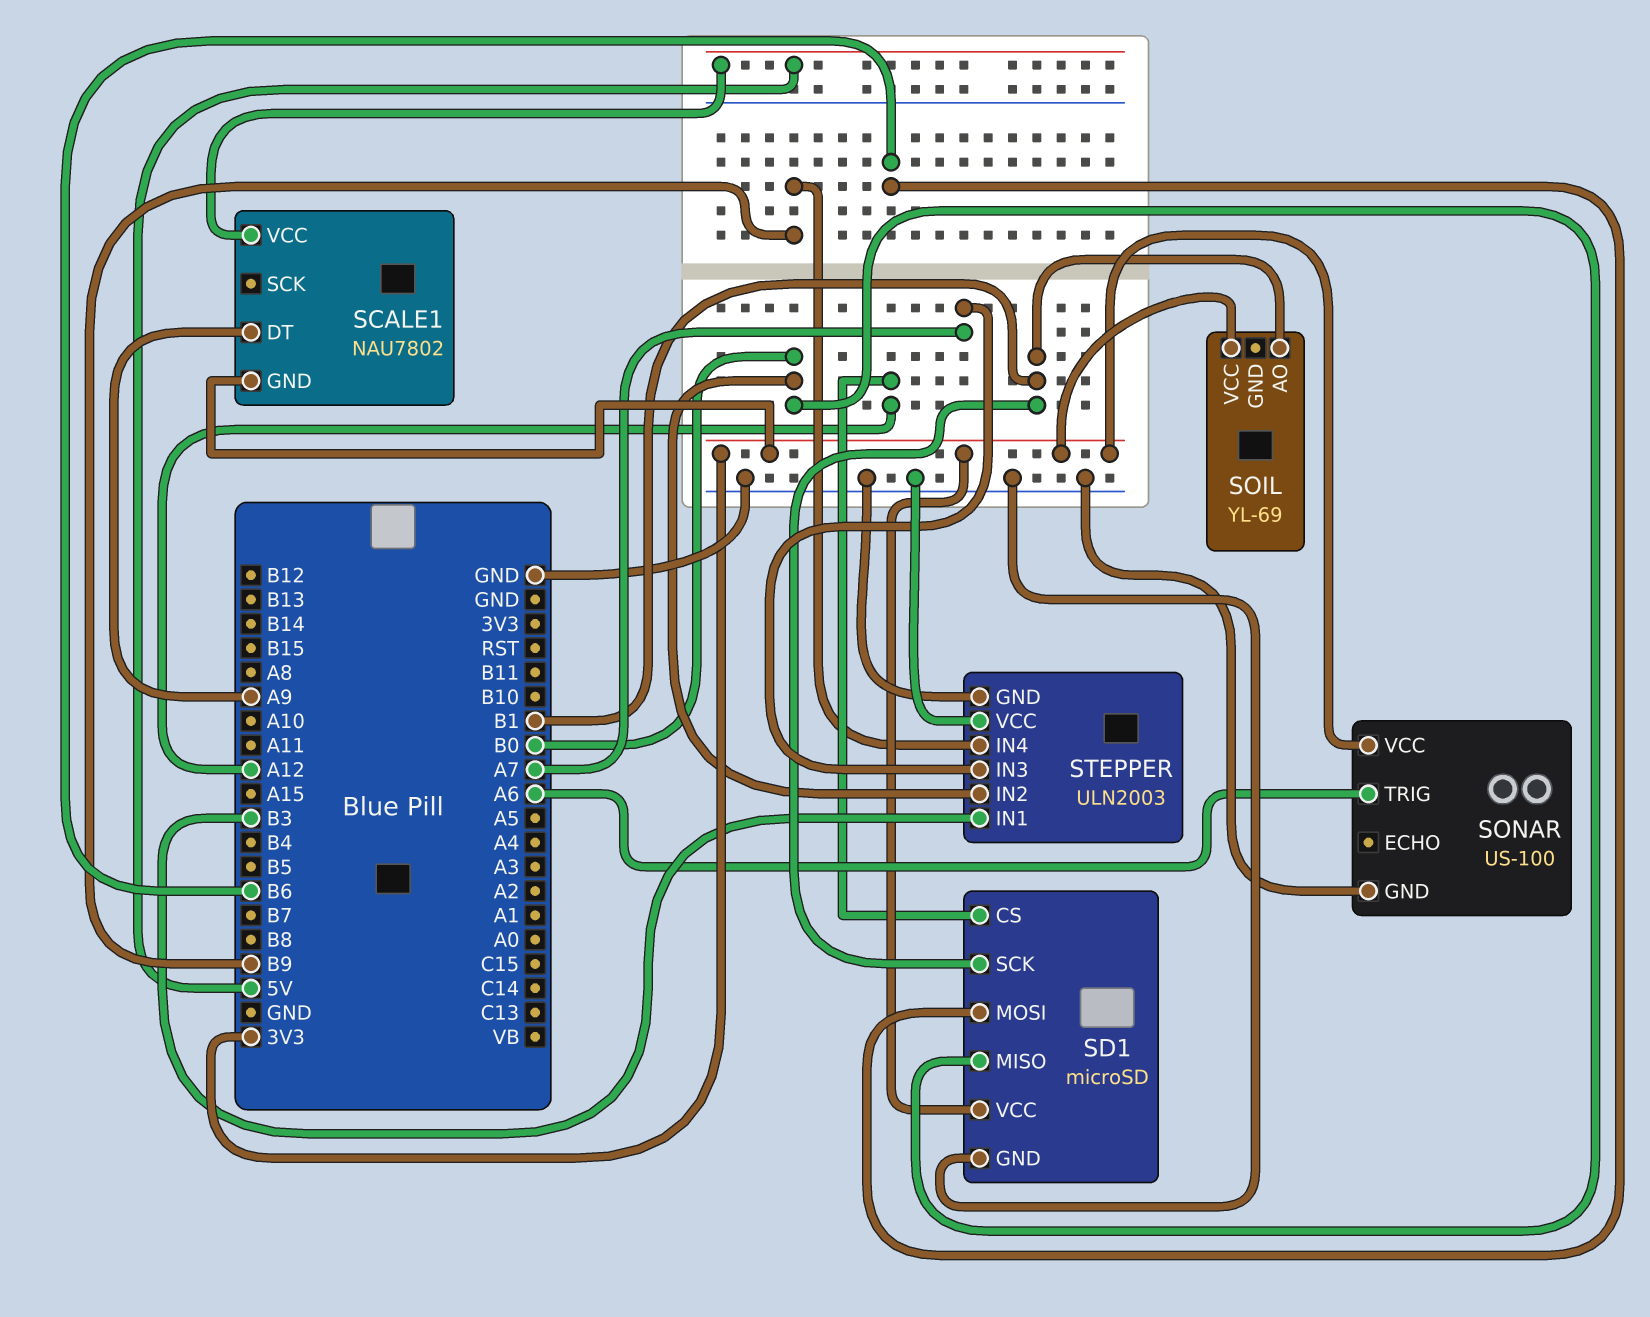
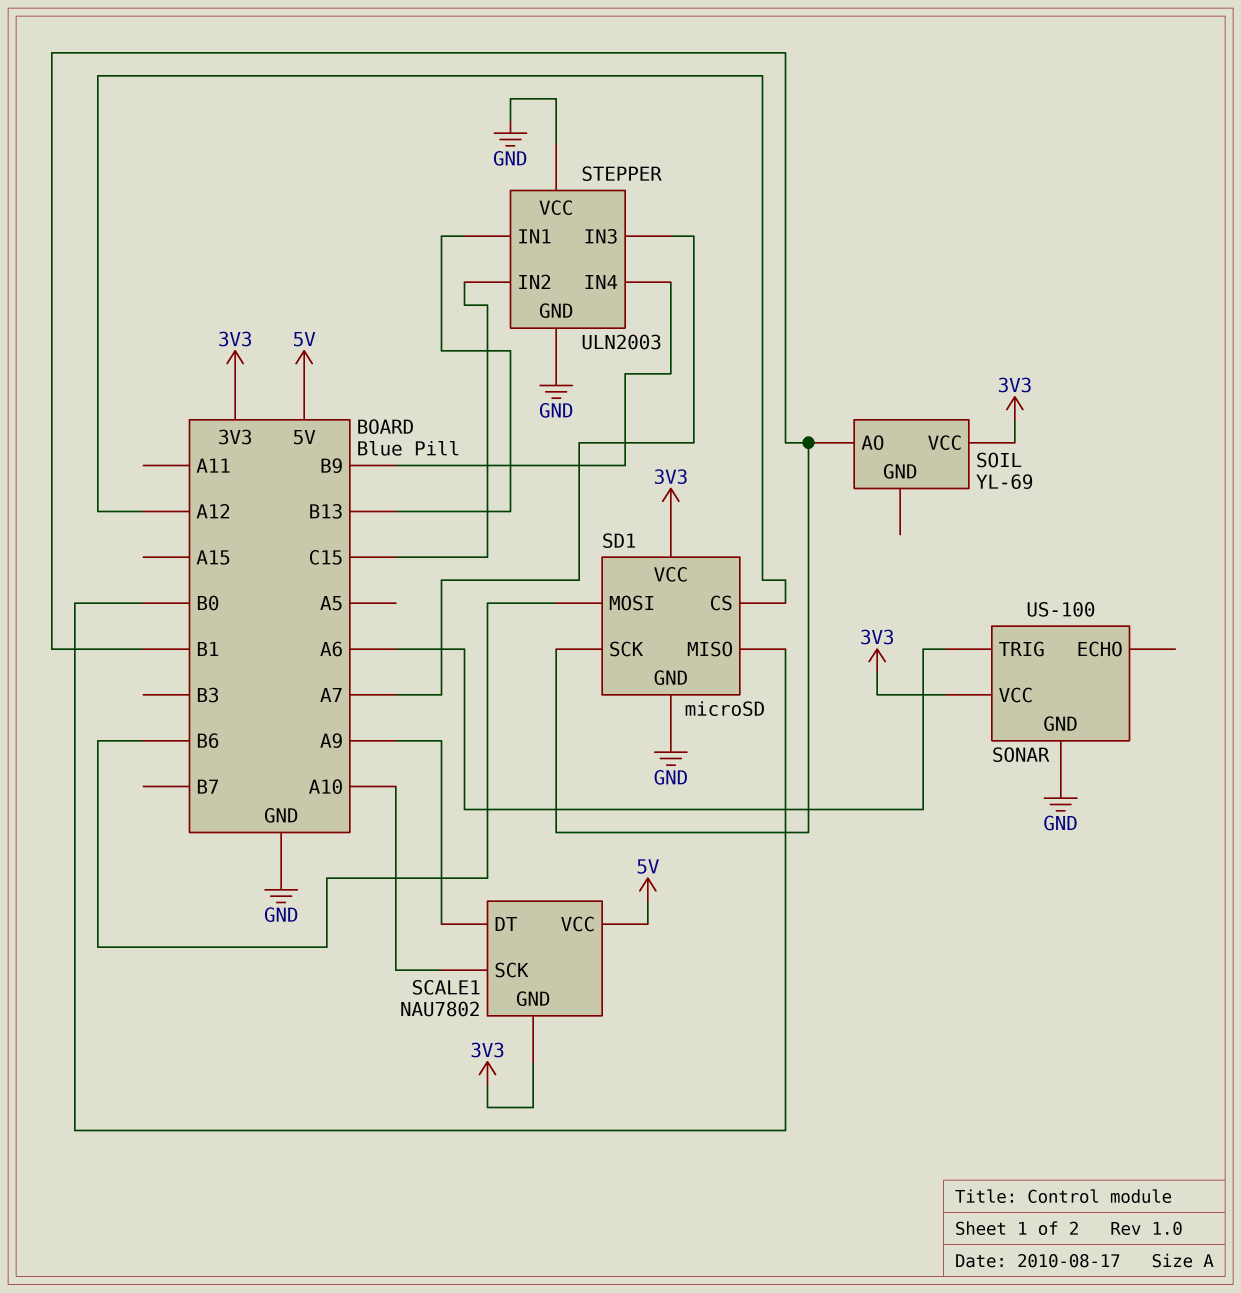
SCALE1 pin SCK: none -> A10
STEPPER pin IN1: B3 -> B13
STEPPER pin IN2: B0 -> C15

